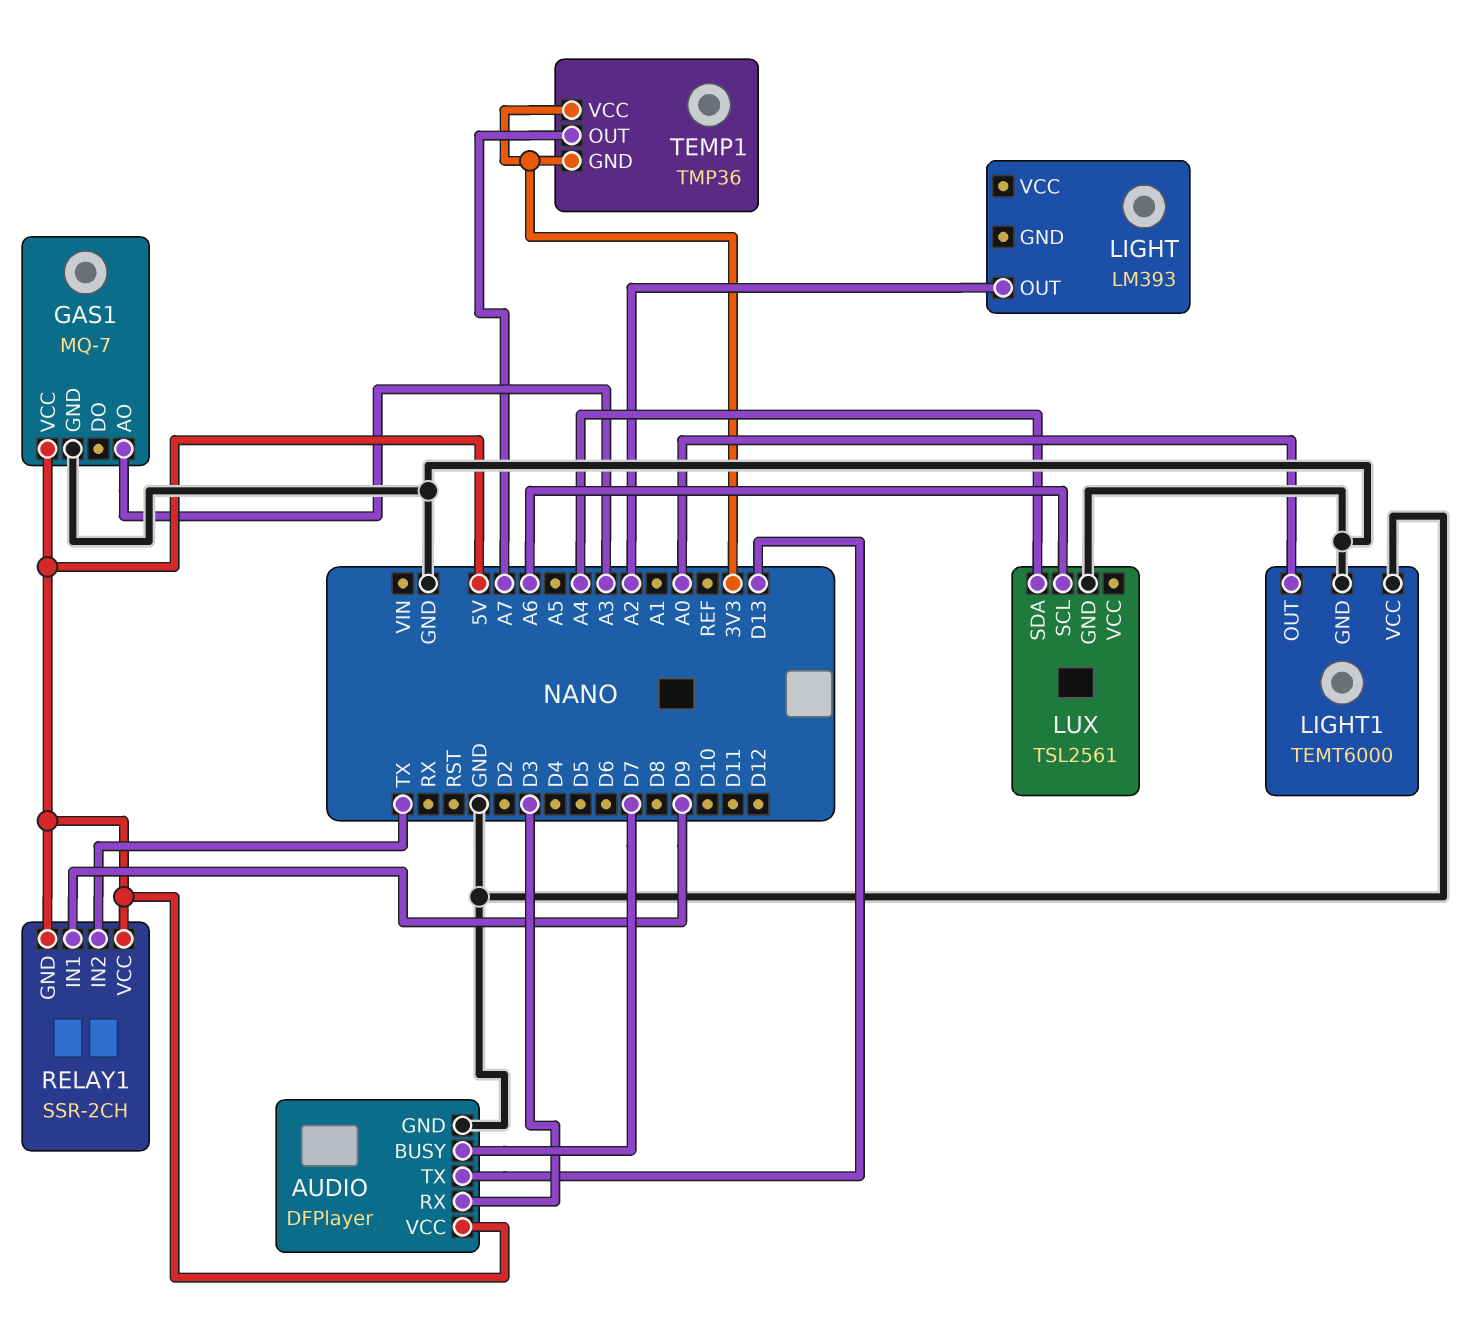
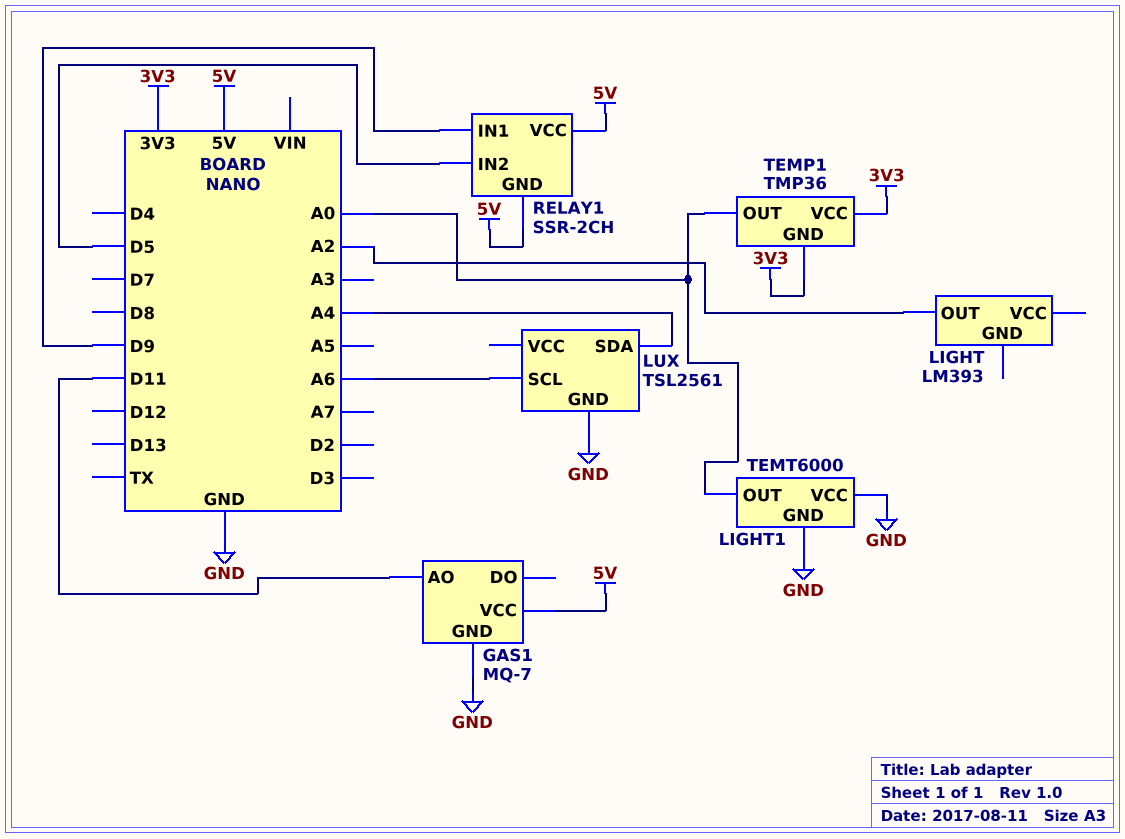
AUDIO: DFPlayer -> none
AUDIO pin BUSY: D7 -> none
AUDIO pin GND: GND -> none
AUDIO pin RX: D3 -> none
AUDIO pin TX: D13 -> none
AUDIO pin VCC: 5V -> none
GAS1 pin AO: A3 -> D11
RELAY1 pin IN2: TX -> D5
TEMP1 pin OUT: A7 -> A0

